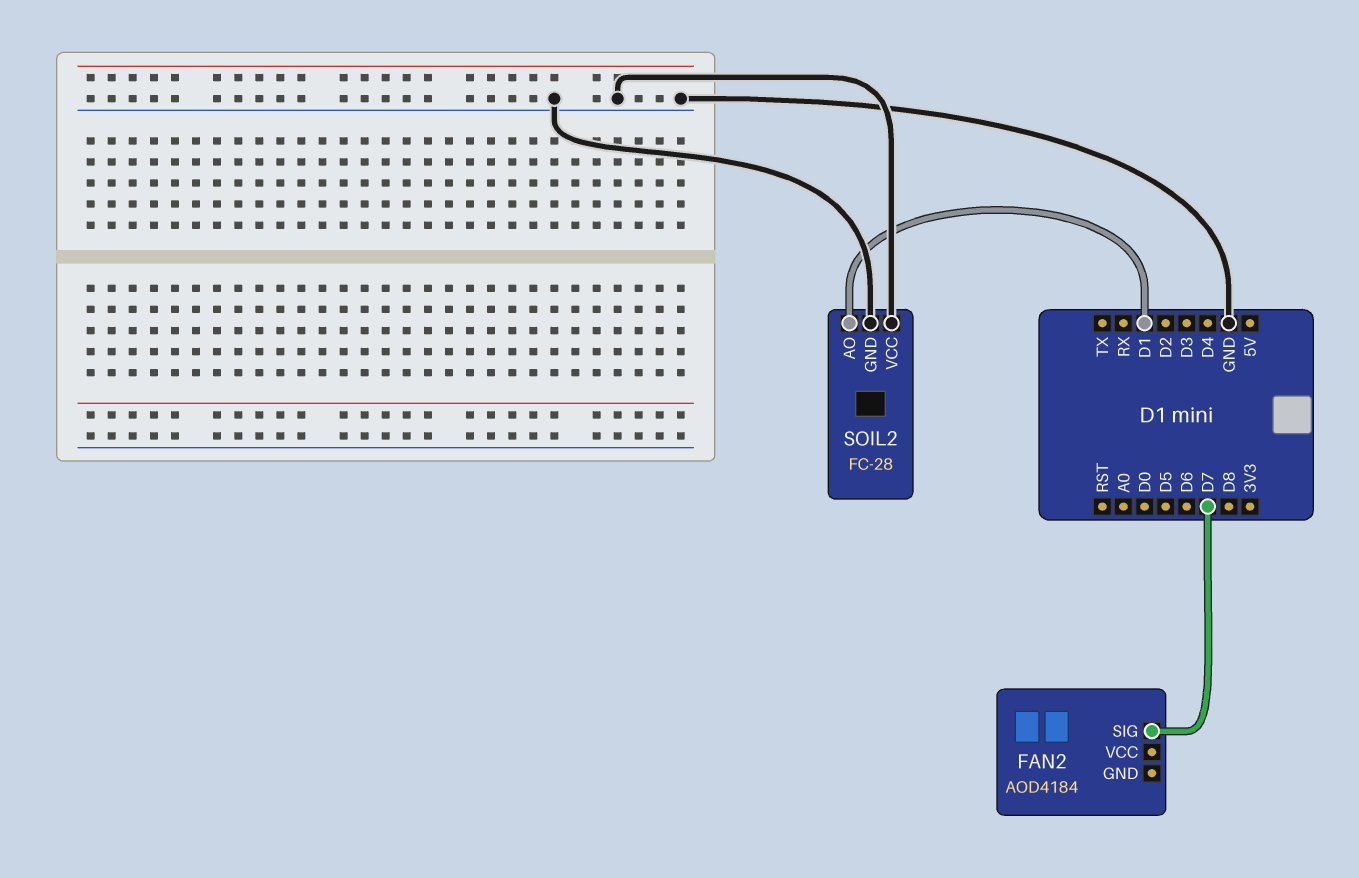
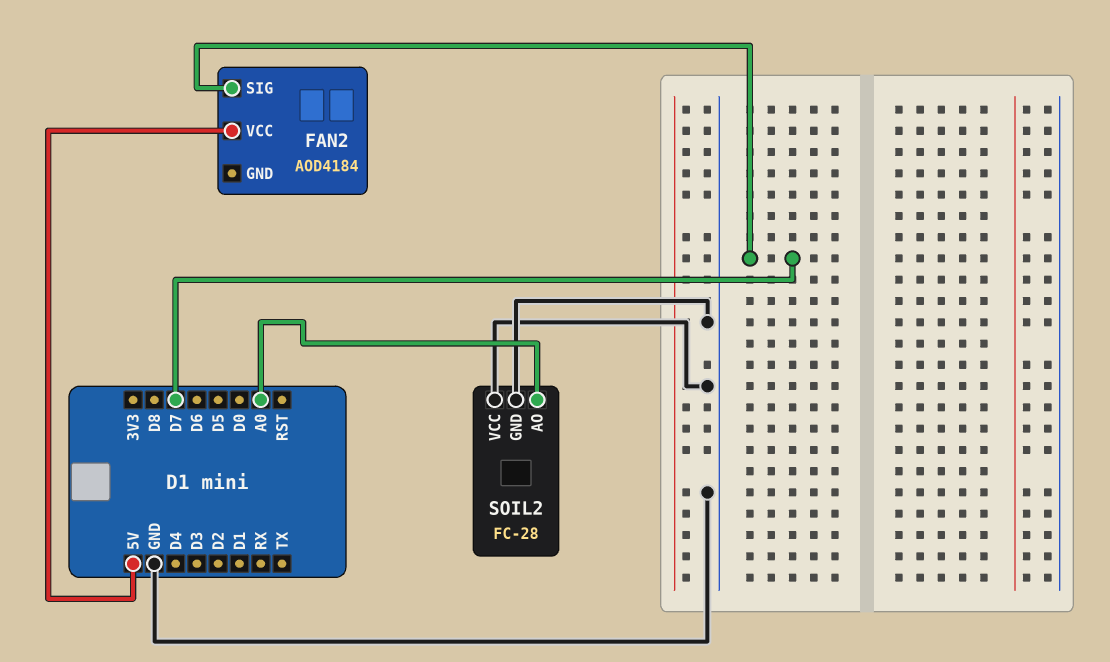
FAN2 pin VCC: none -> 5V
SOIL2 pin AO: D1 -> A0

